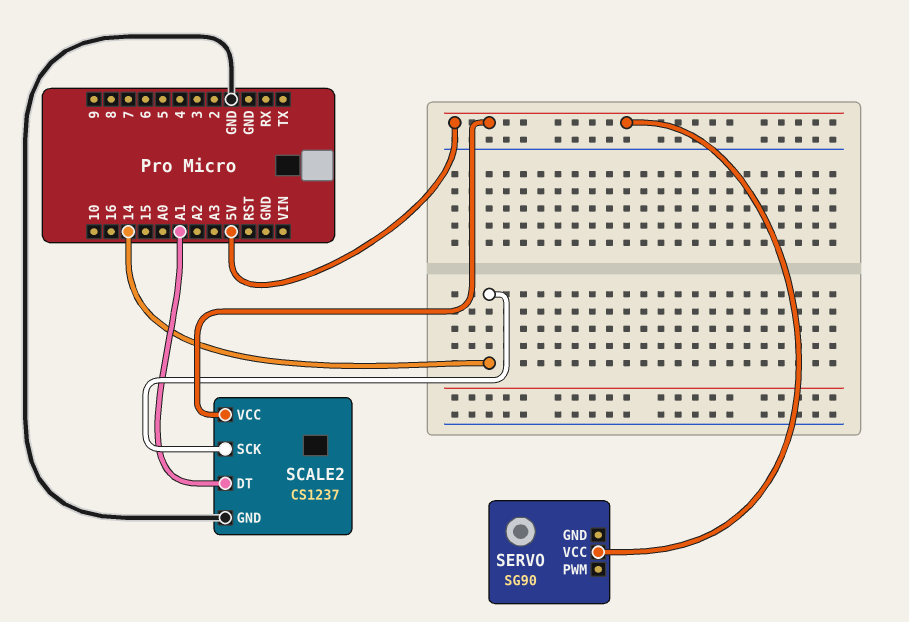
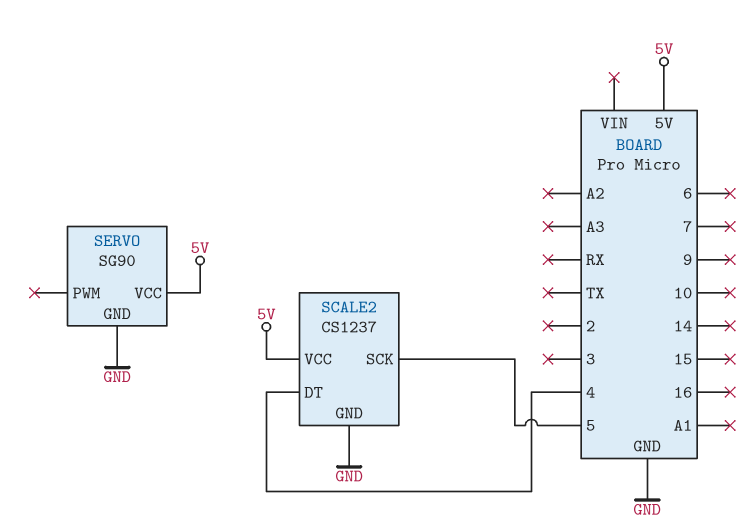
SCALE2 pin DT: A1 -> 4
SCALE2 pin SCK: 14 -> 5
SERVO pin GND: none -> GND

